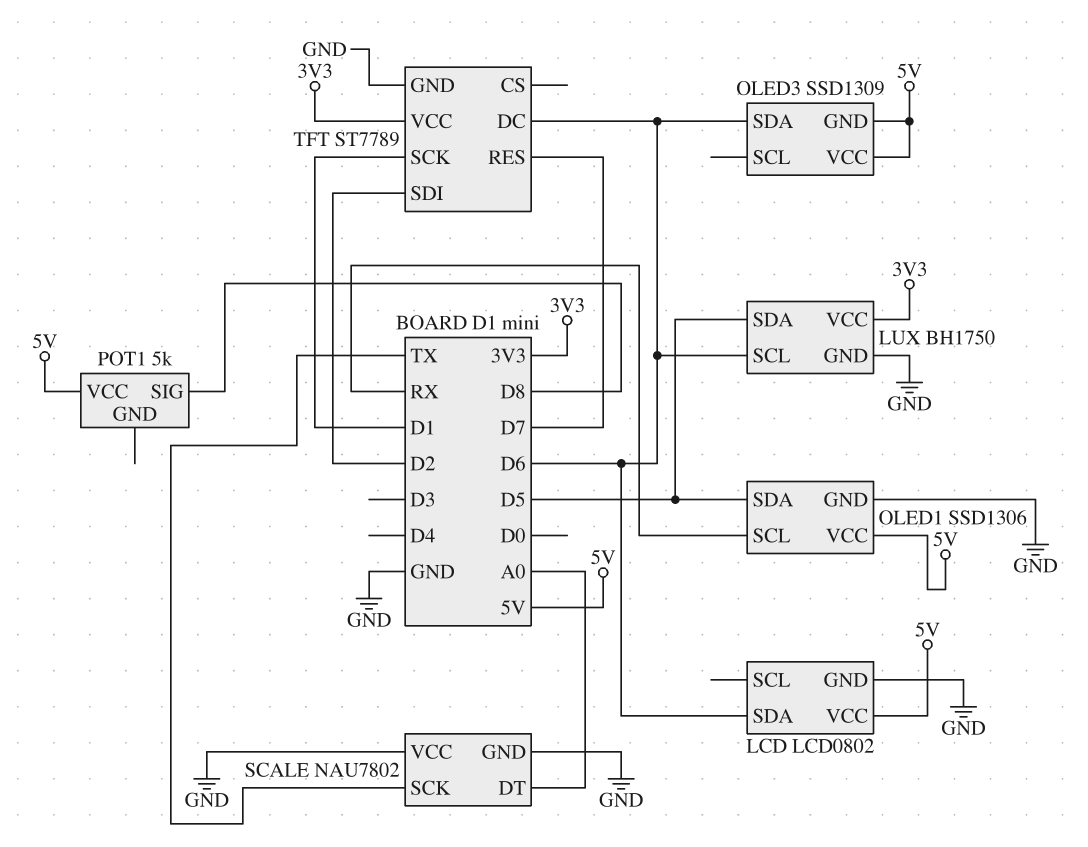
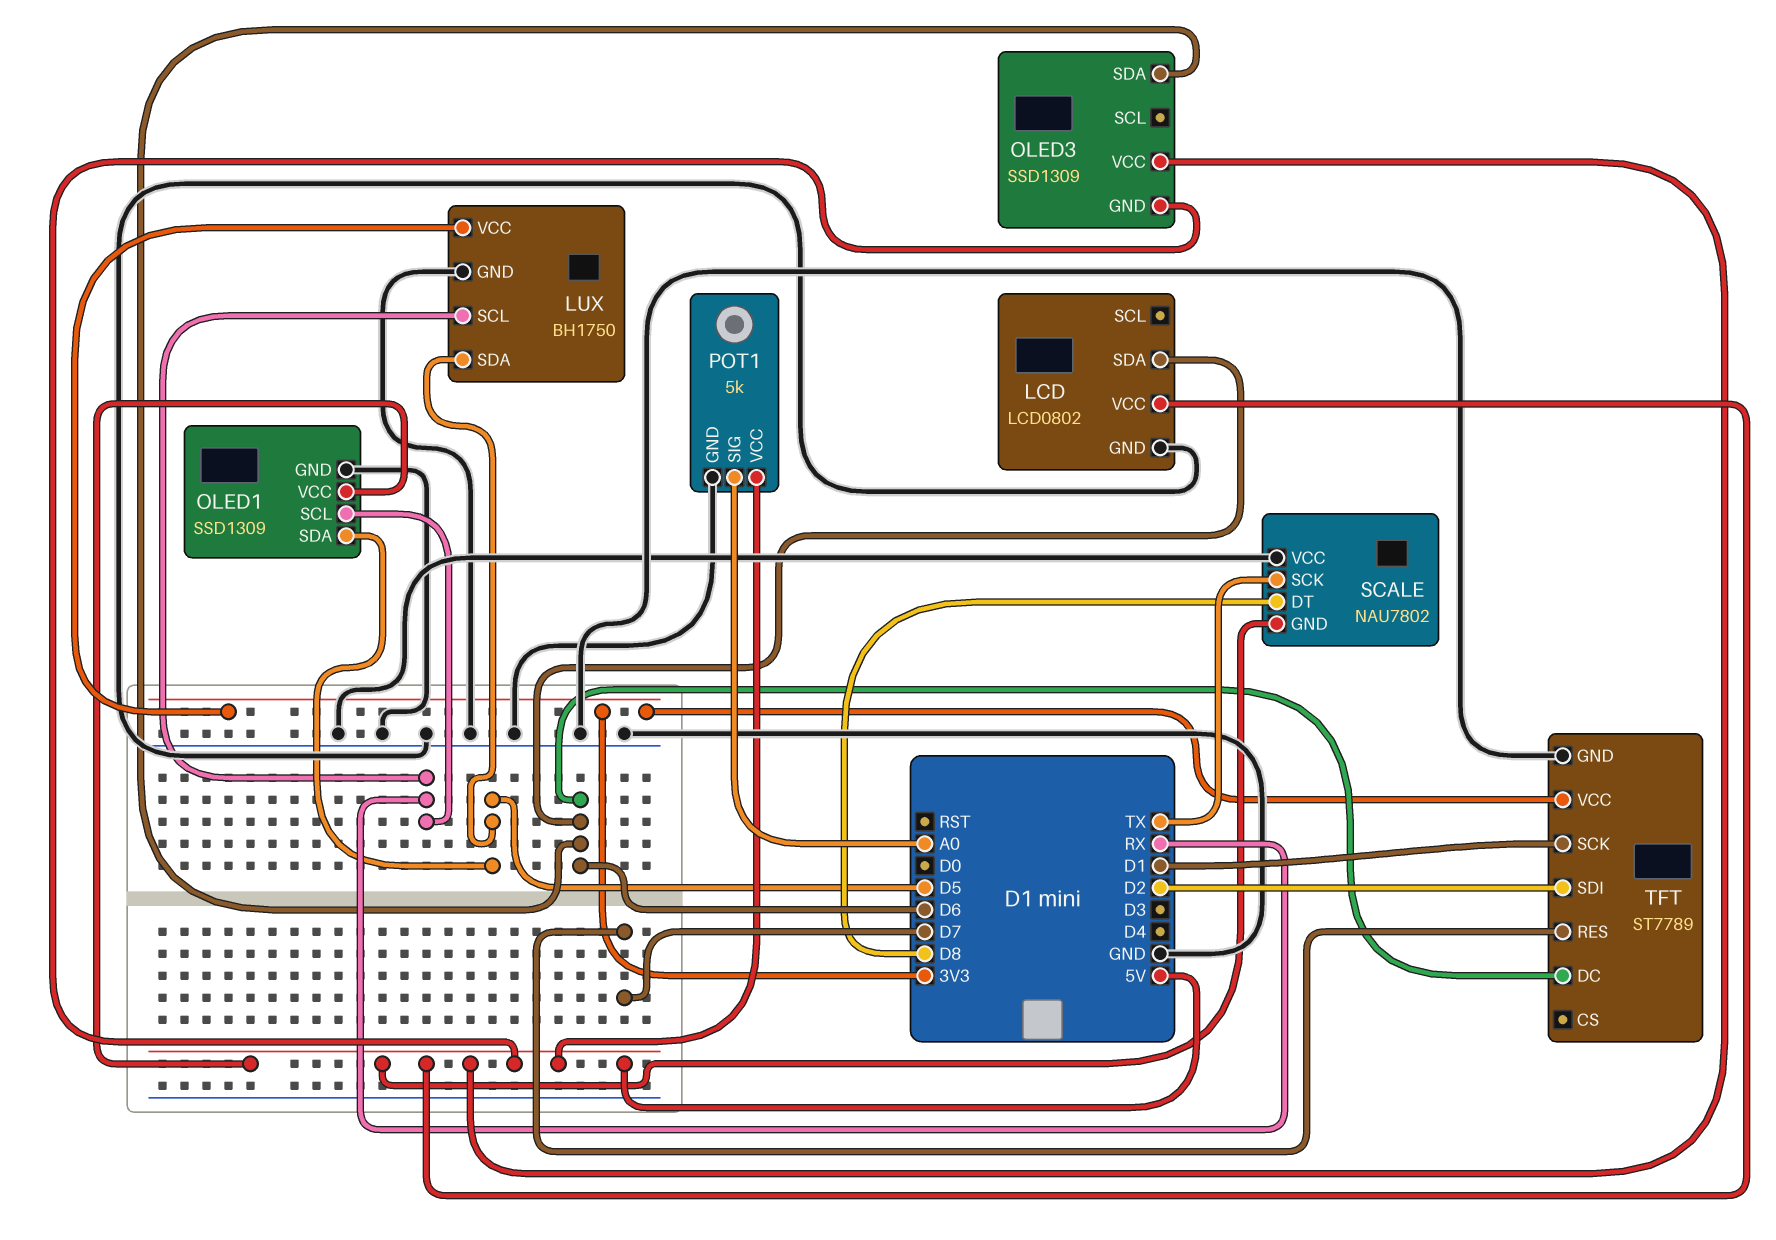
LUX pin SCL: D6 -> RX
OLED1: SSD1306 -> SSD1309
POT1 pin GND: none -> GND
POT1 pin SIG: D8 -> A0
SCALE pin DT: A0 -> D8
SCALE pin GND: GND -> 5V

